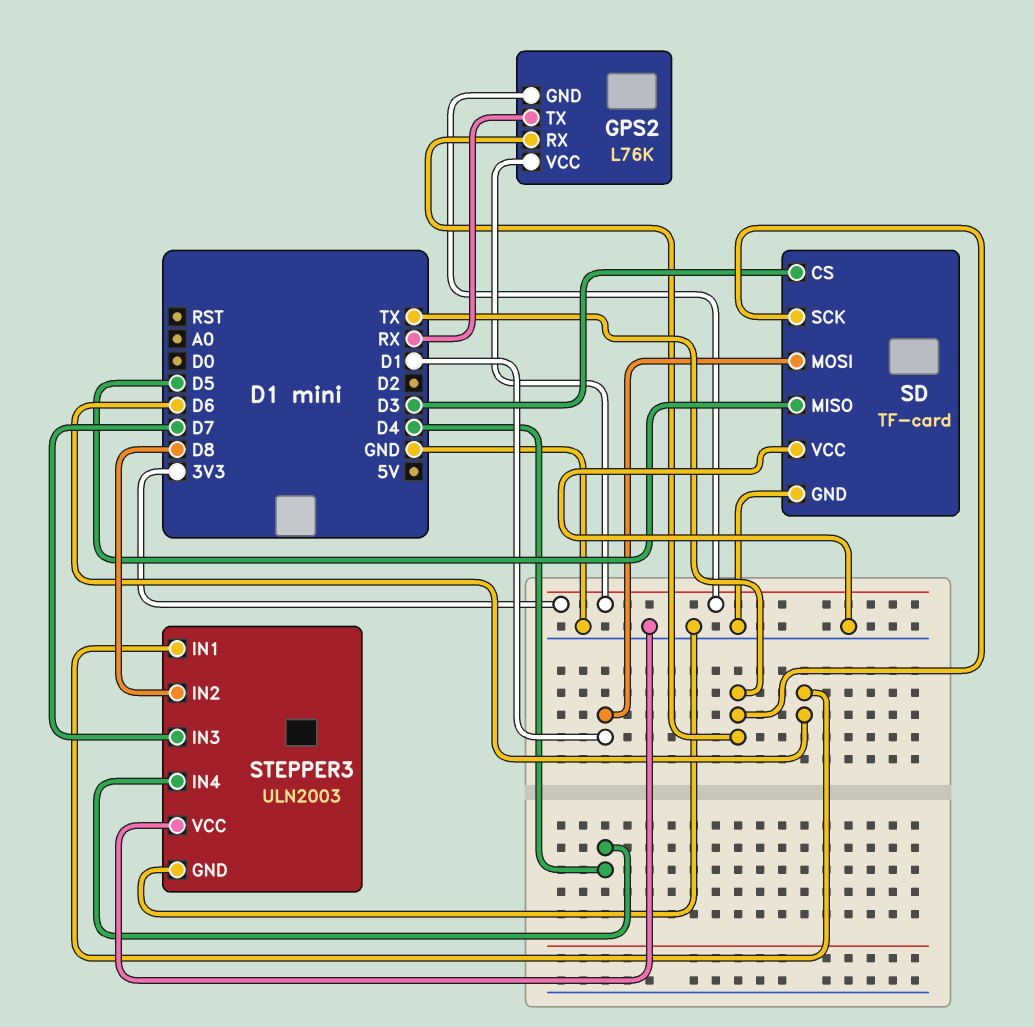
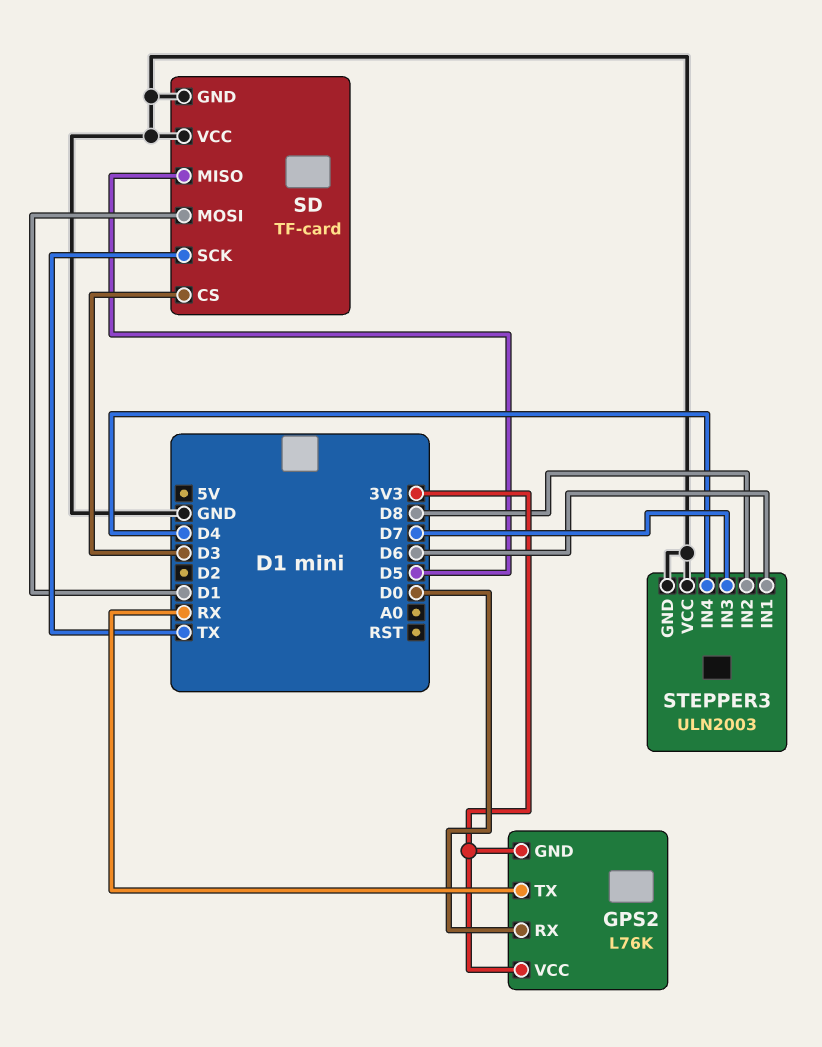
GPS2 pin RX: TX -> D0

